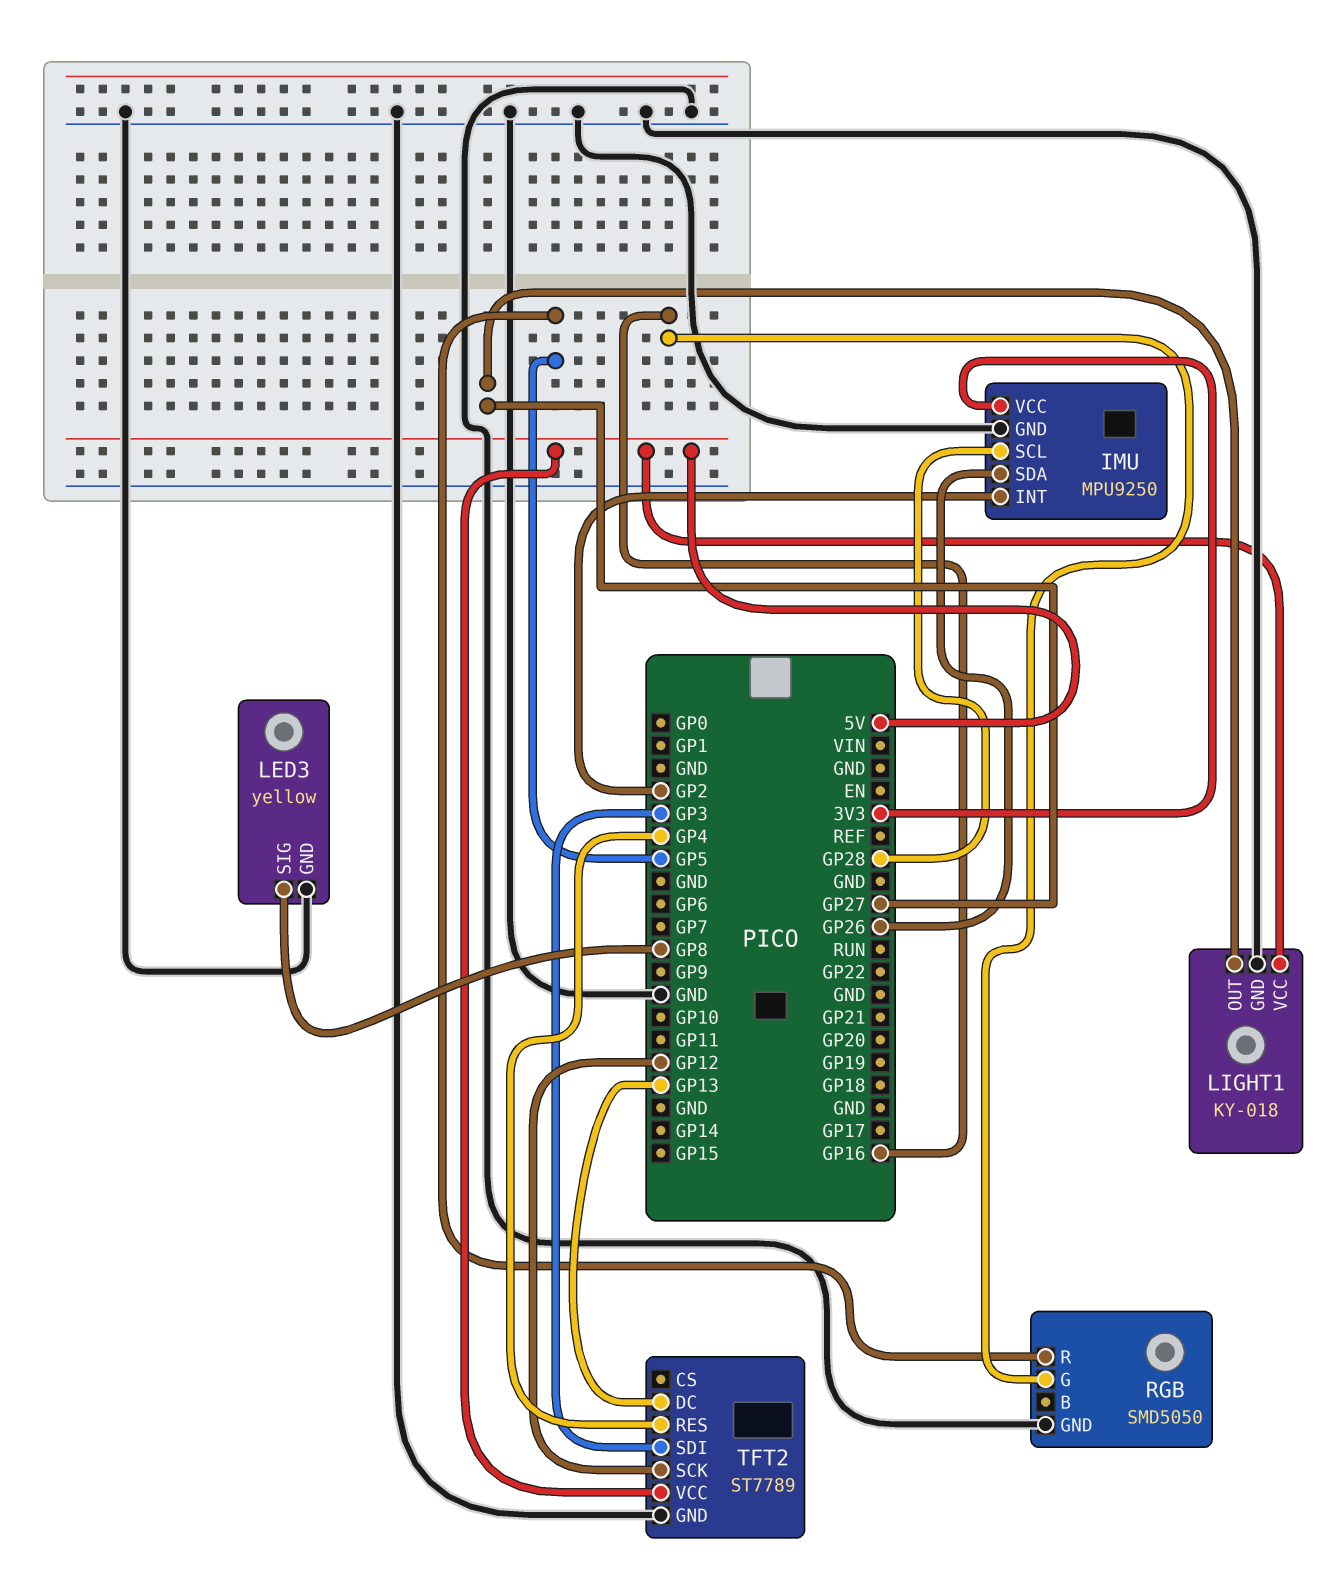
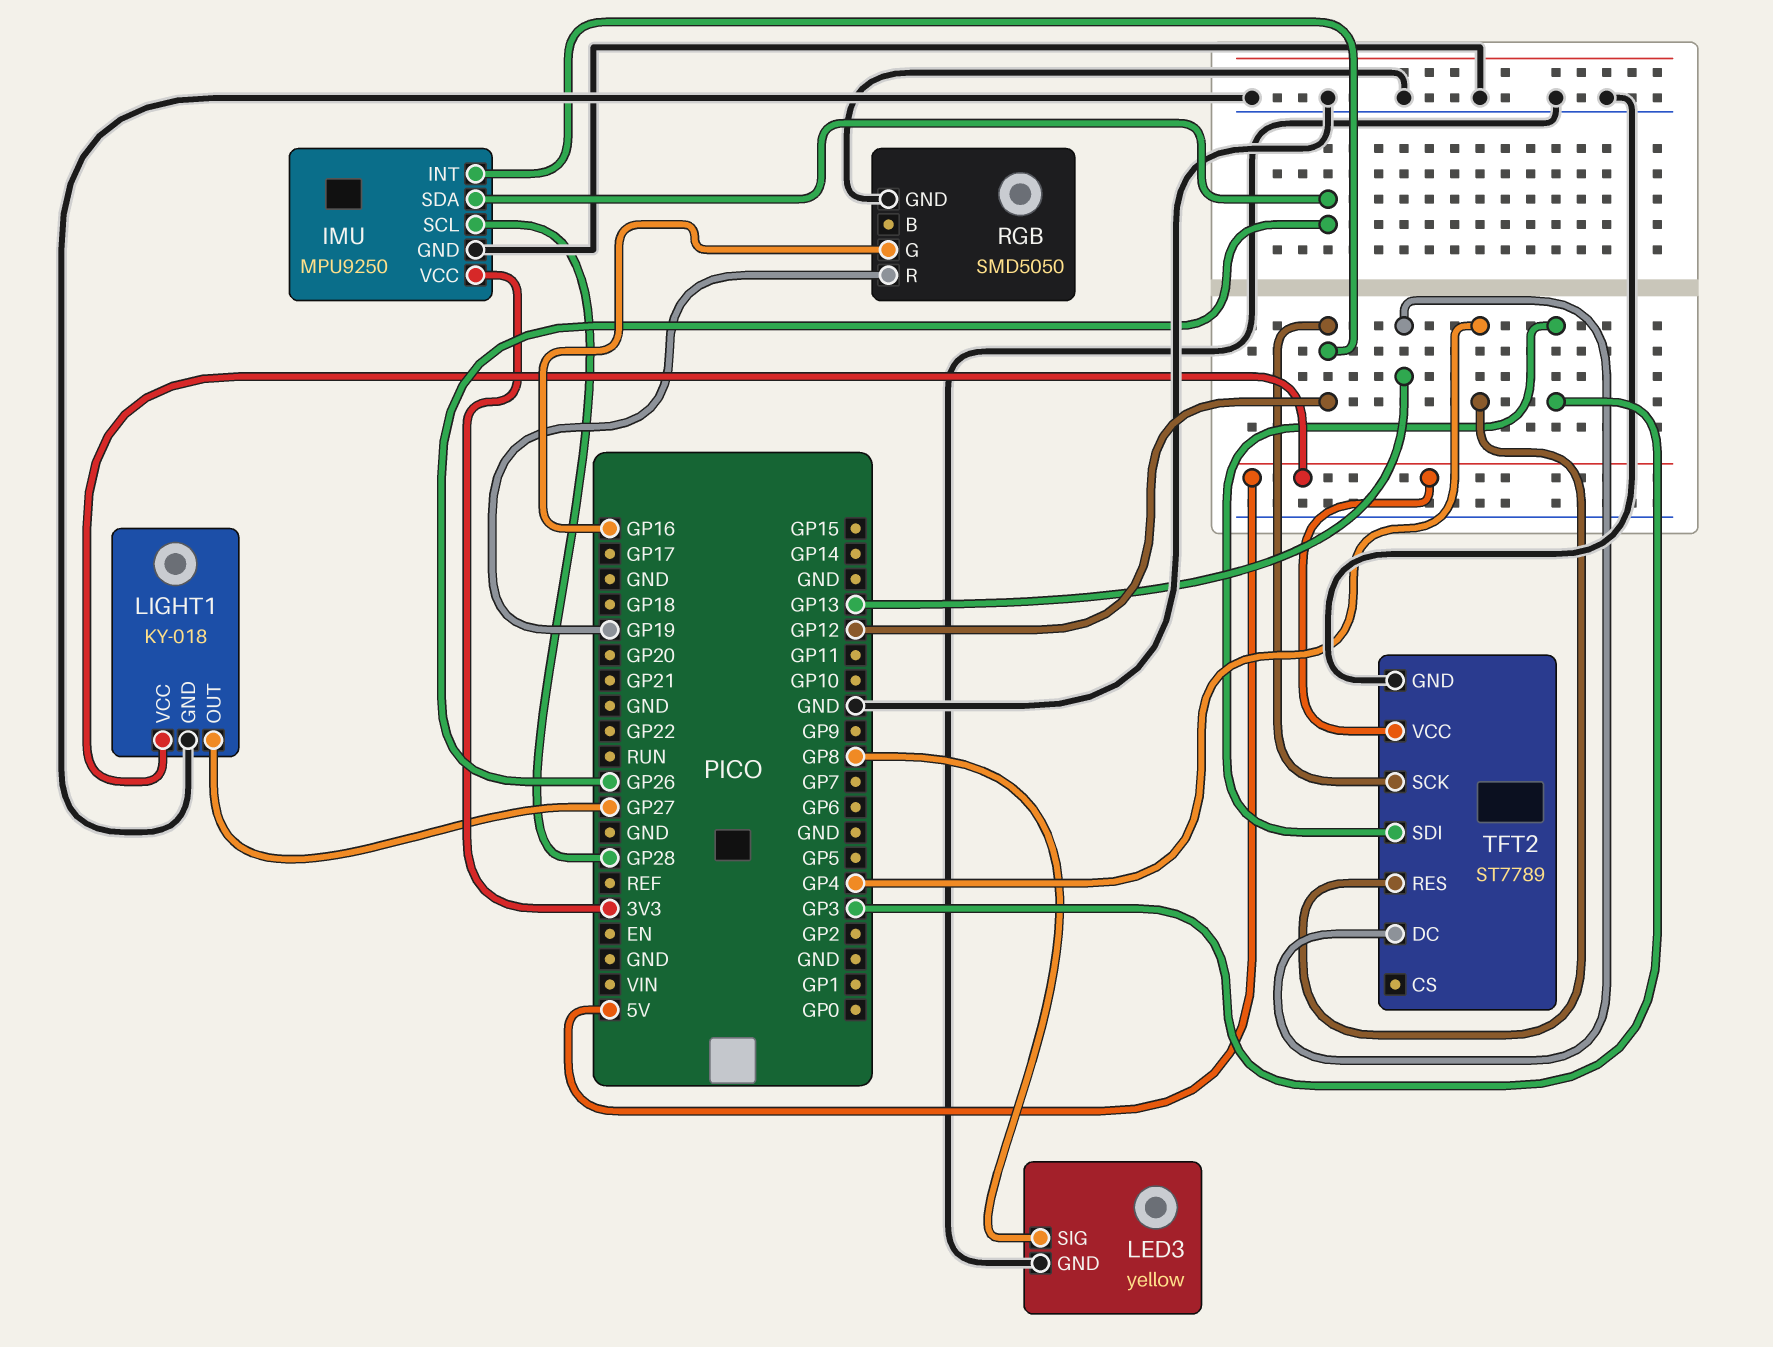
IMU pin INT: GP2 -> GP12
RGB pin R: GP5 -> GP19

